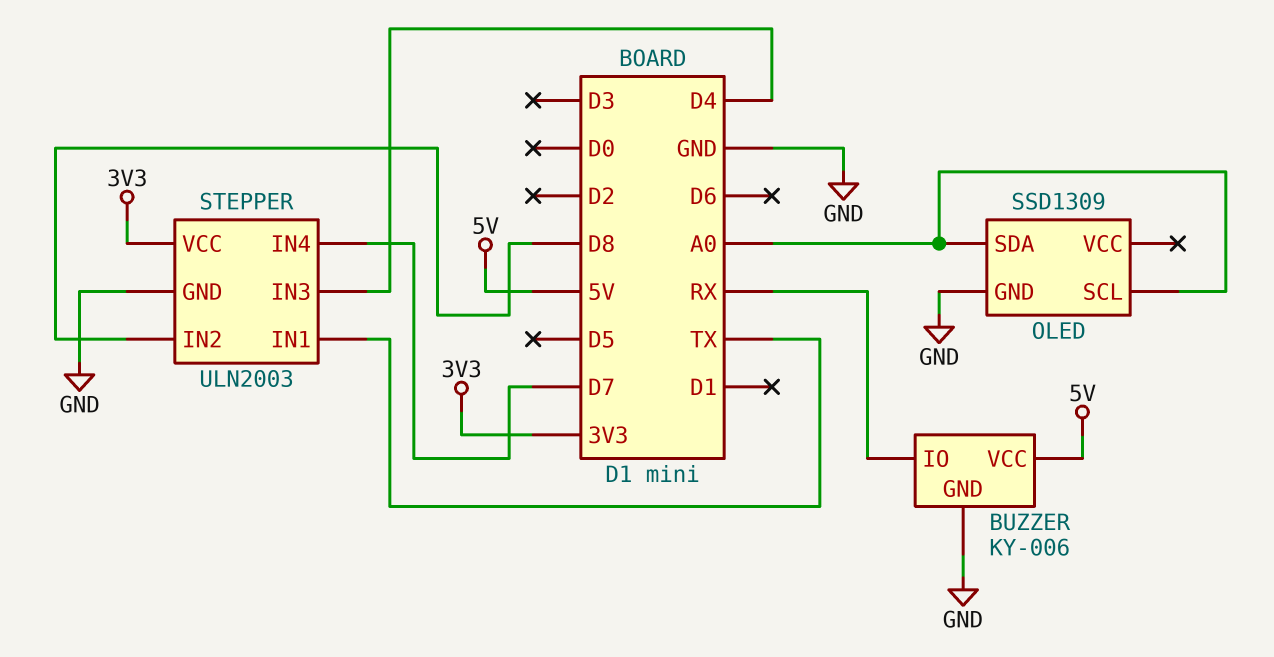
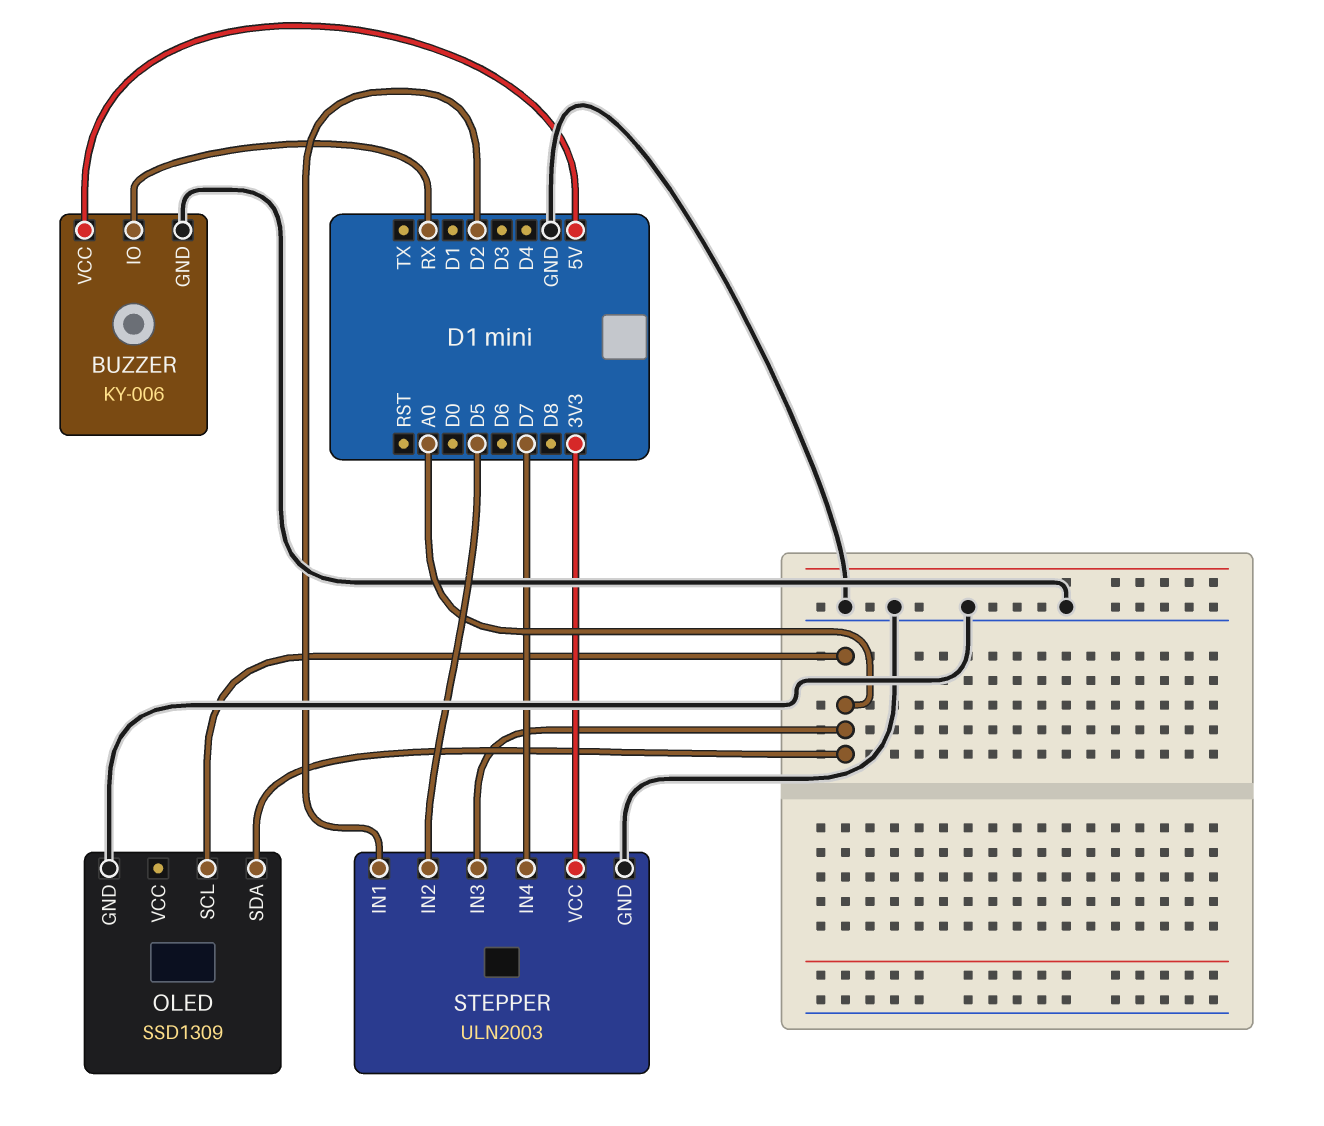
STEPPER pin IN1: TX -> D2
STEPPER pin IN2: D8 -> D5
STEPPER pin IN3: D4 -> A0

